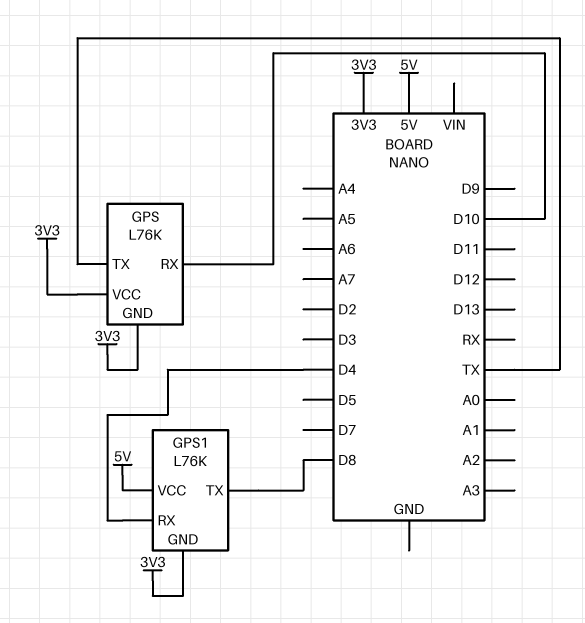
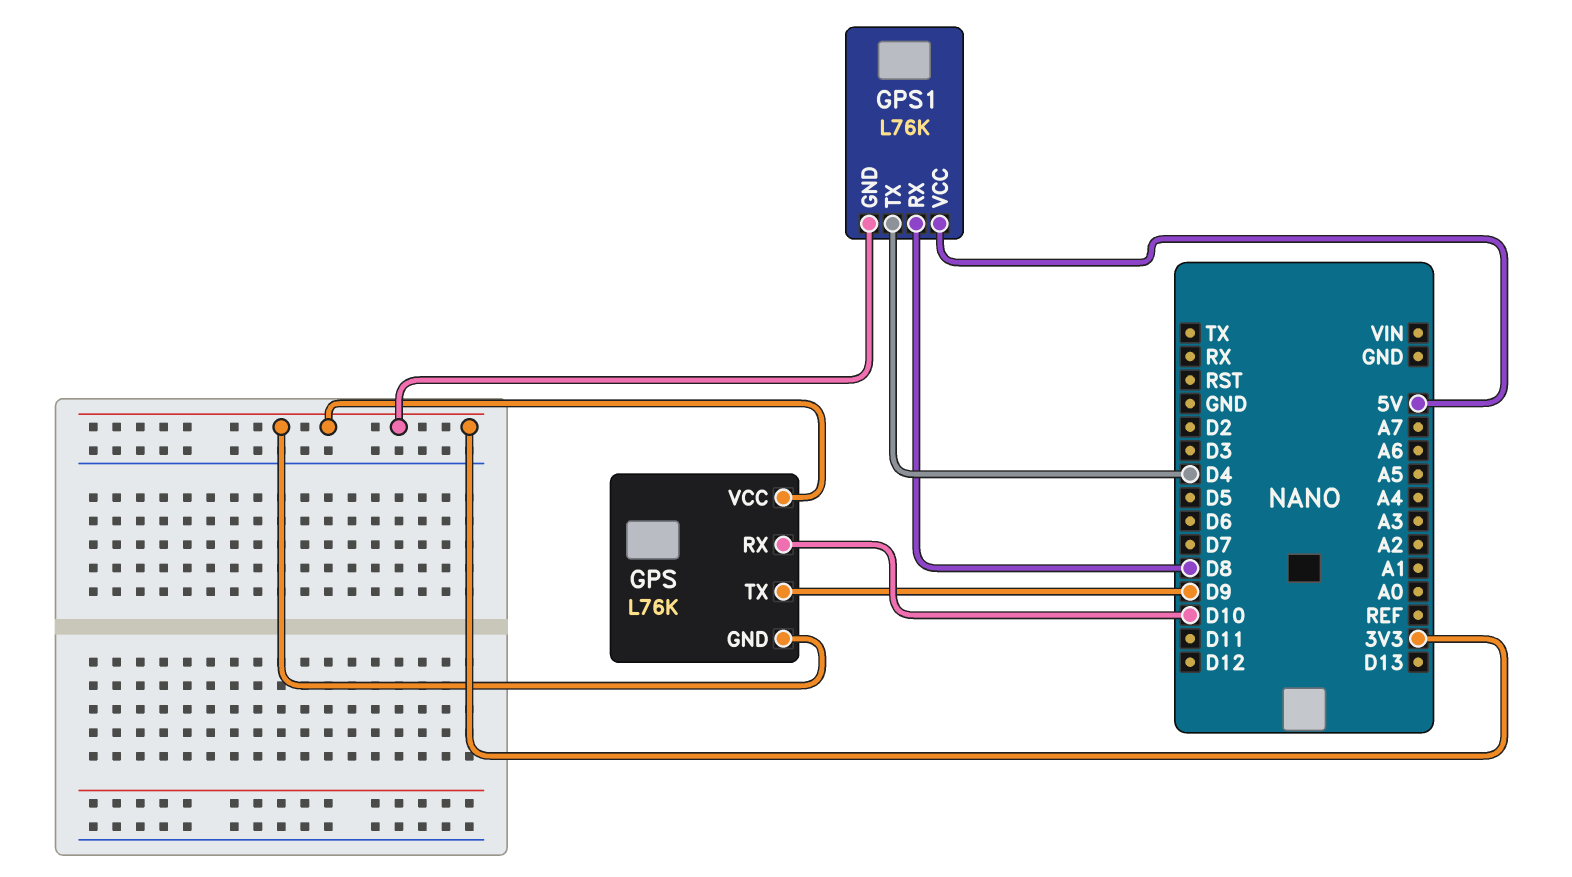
GPS pin TX: TX -> D9
GPS1 pin RX: D4 -> D8
GPS1 pin TX: D8 -> D4

